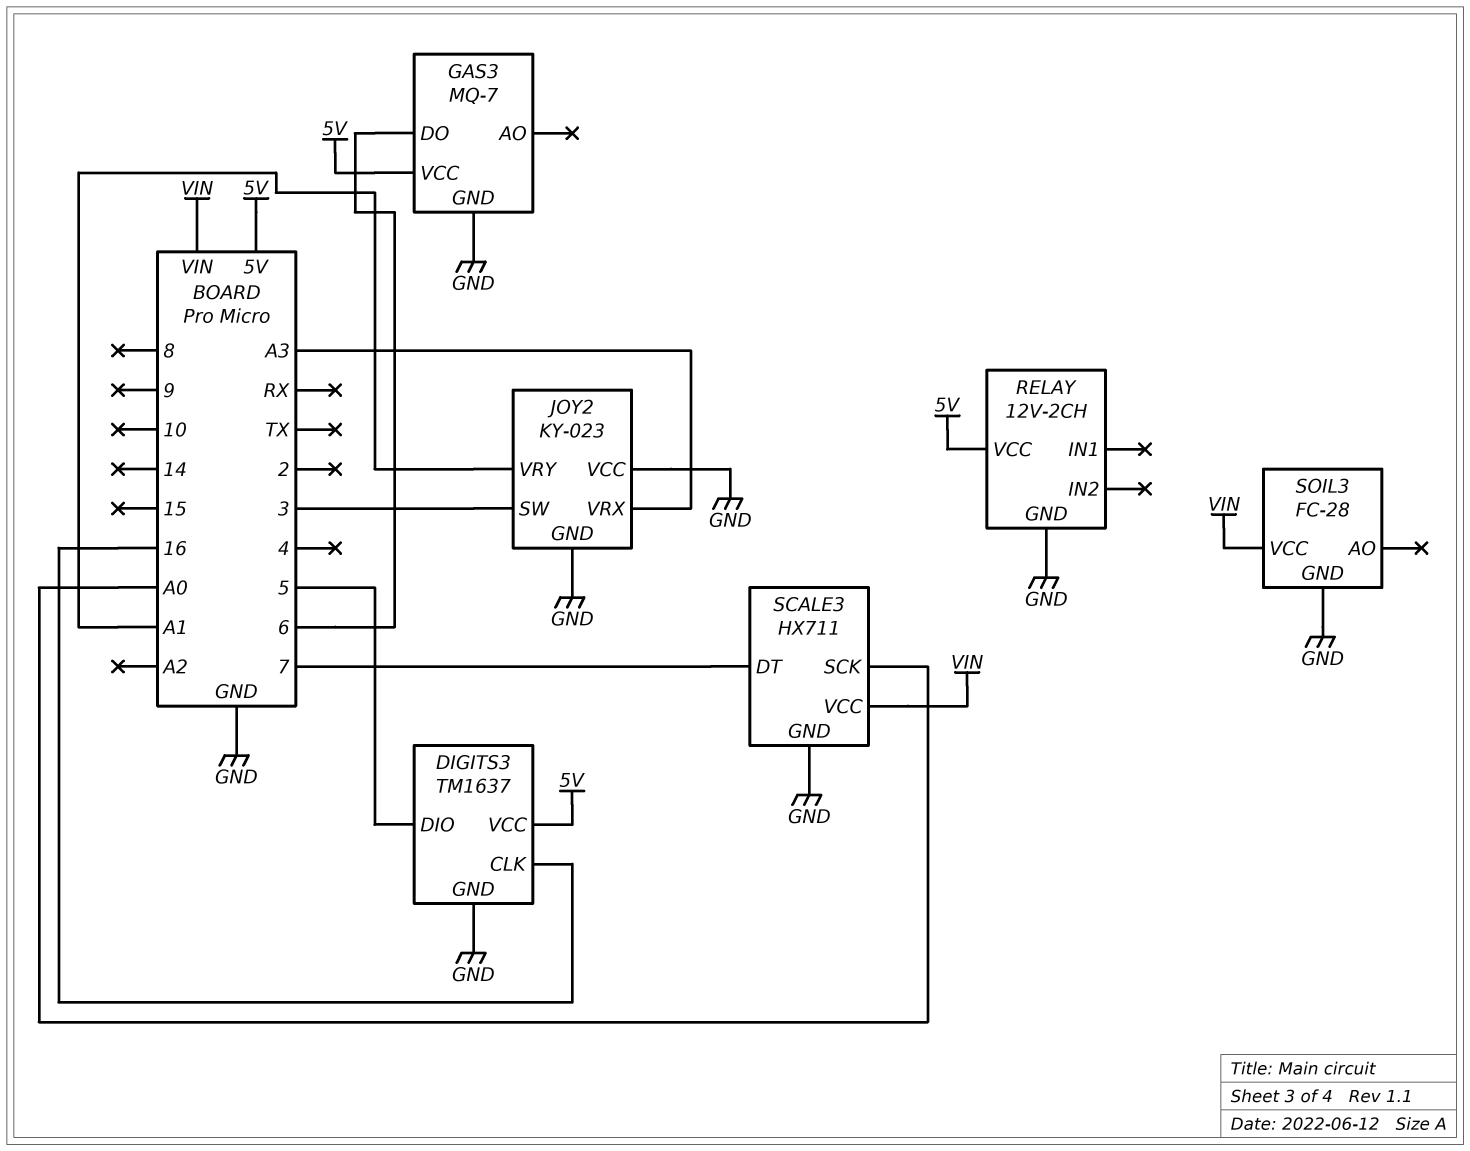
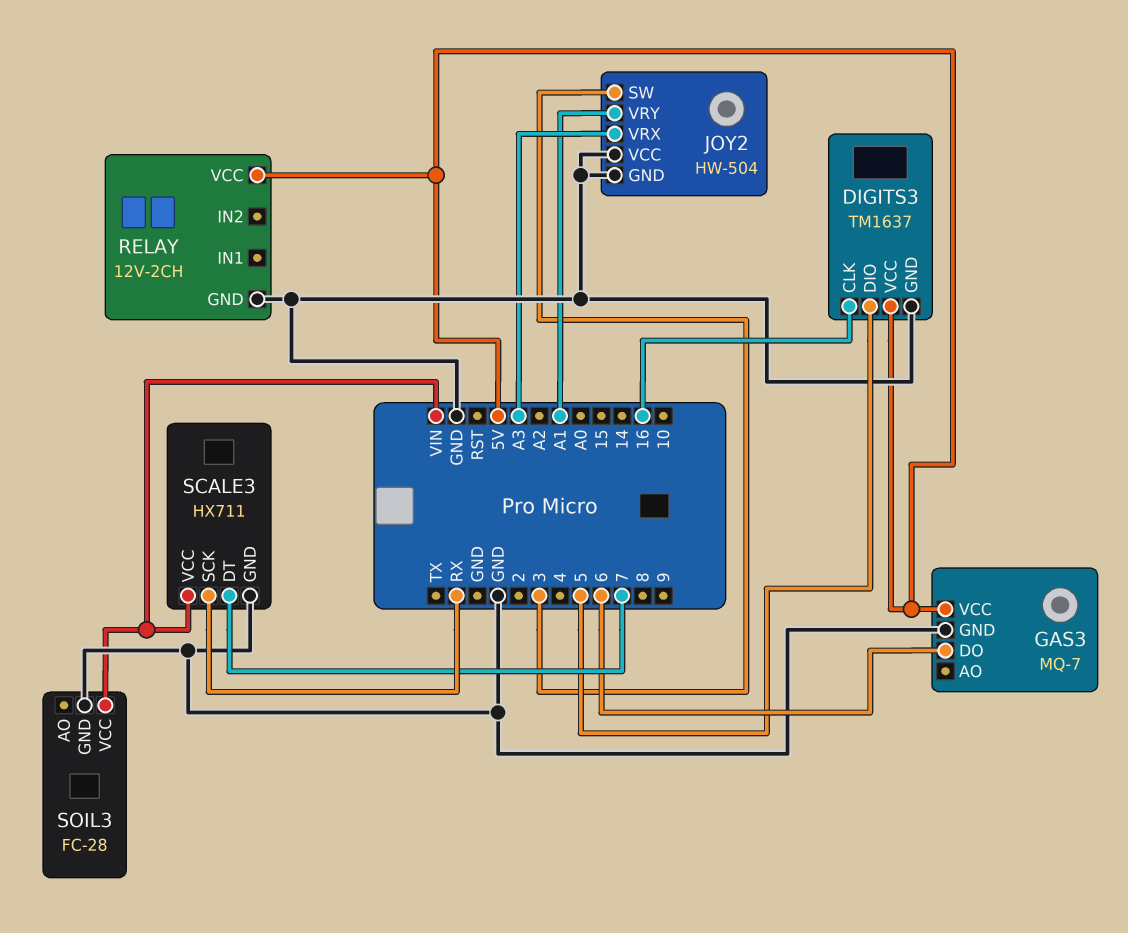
JOY2: KY-023 -> HW-504
SCALE3 pin SCK: A0 -> RX

